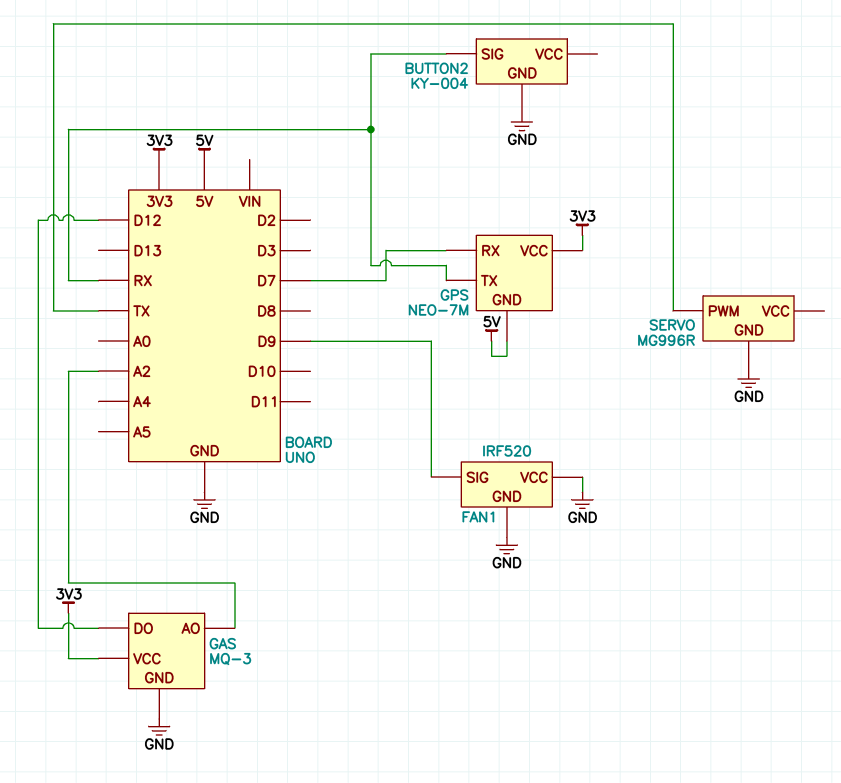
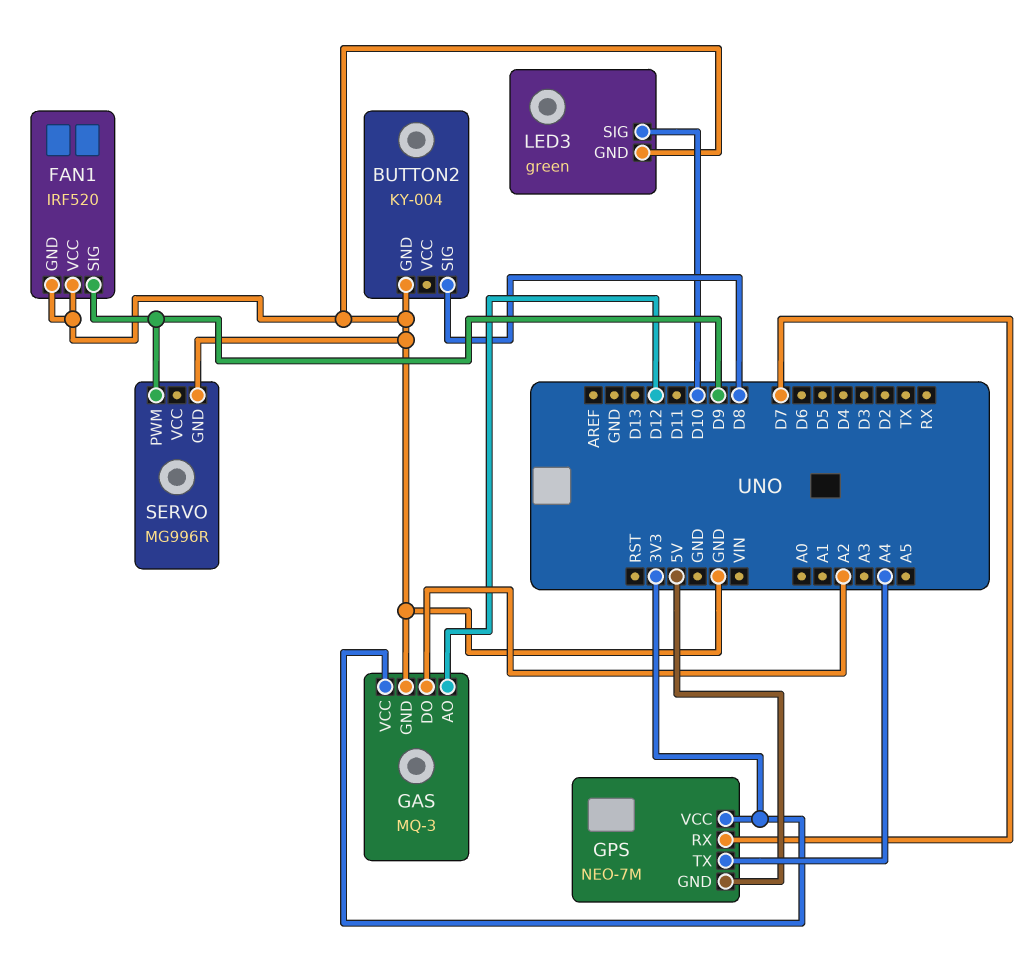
BUTTON2 pin SIG: RX -> D8
GAS pin AO: A2 -> D12
GAS pin DO: D12 -> A2
GPS pin TX: RX -> A4
LED3: none -> green
LED3 pin GND: none -> GND
LED3 pin SIG: none -> D10
SERVO pin PWM: TX -> D9

